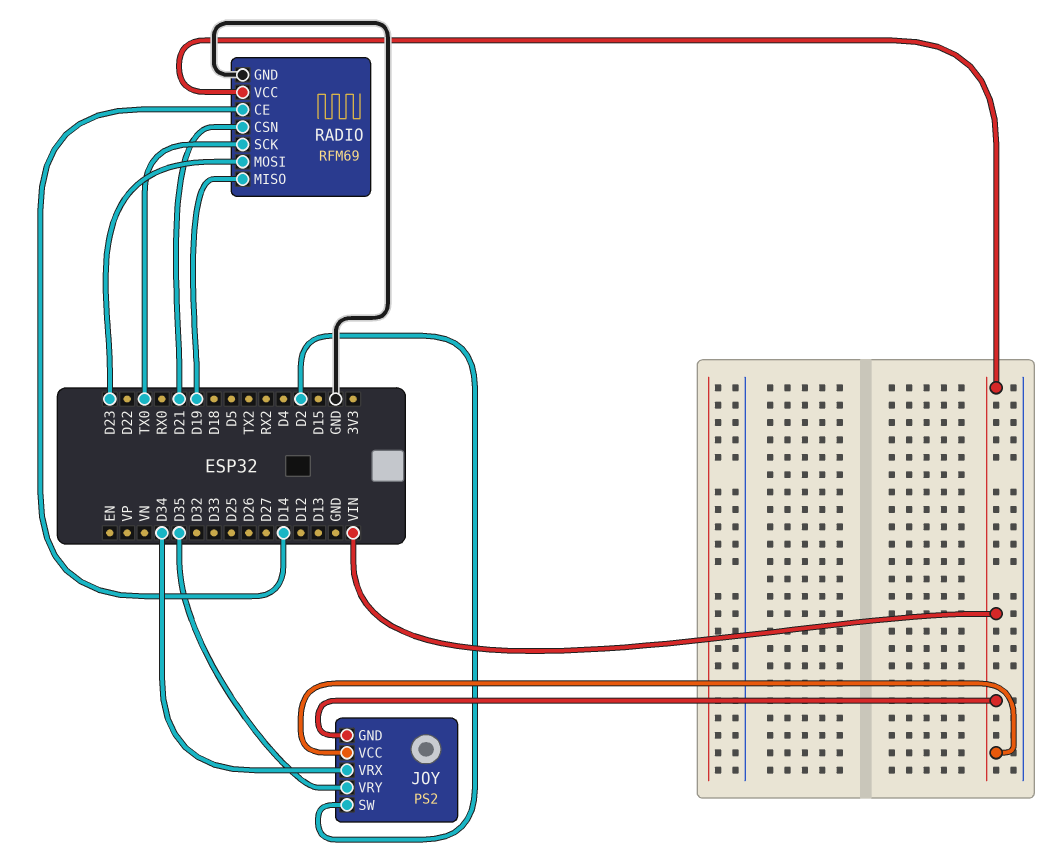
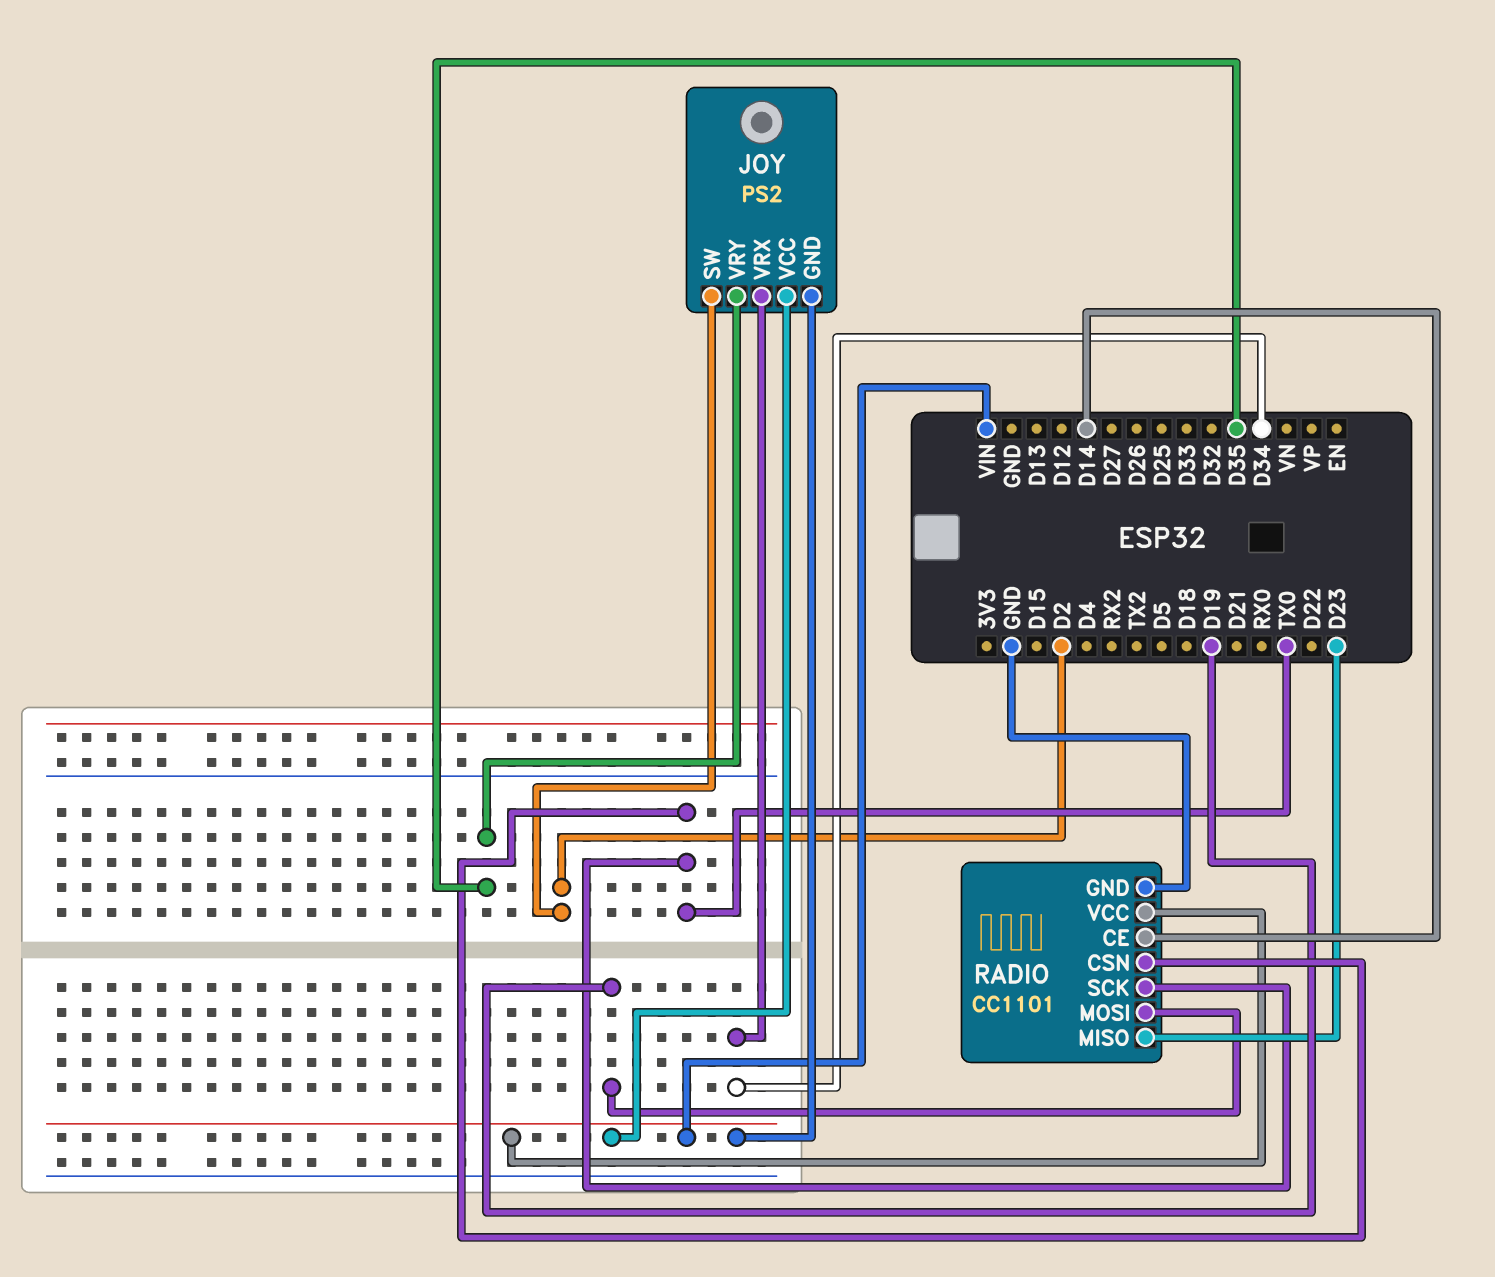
RADIO: RFM69 -> CC1101
RADIO pin CSN: D21 -> TX0
RADIO pin MISO: D19 -> D23
RADIO pin MOSI: D23 -> D19

